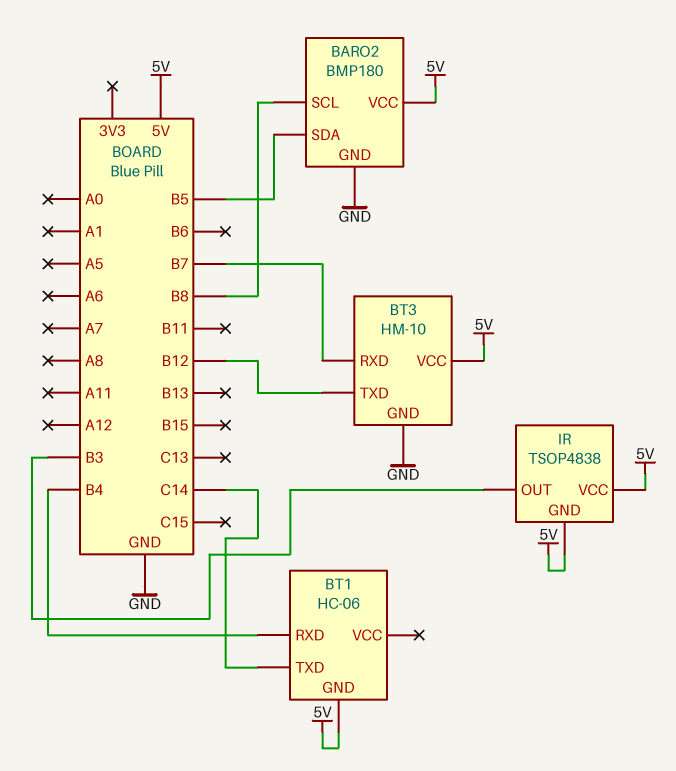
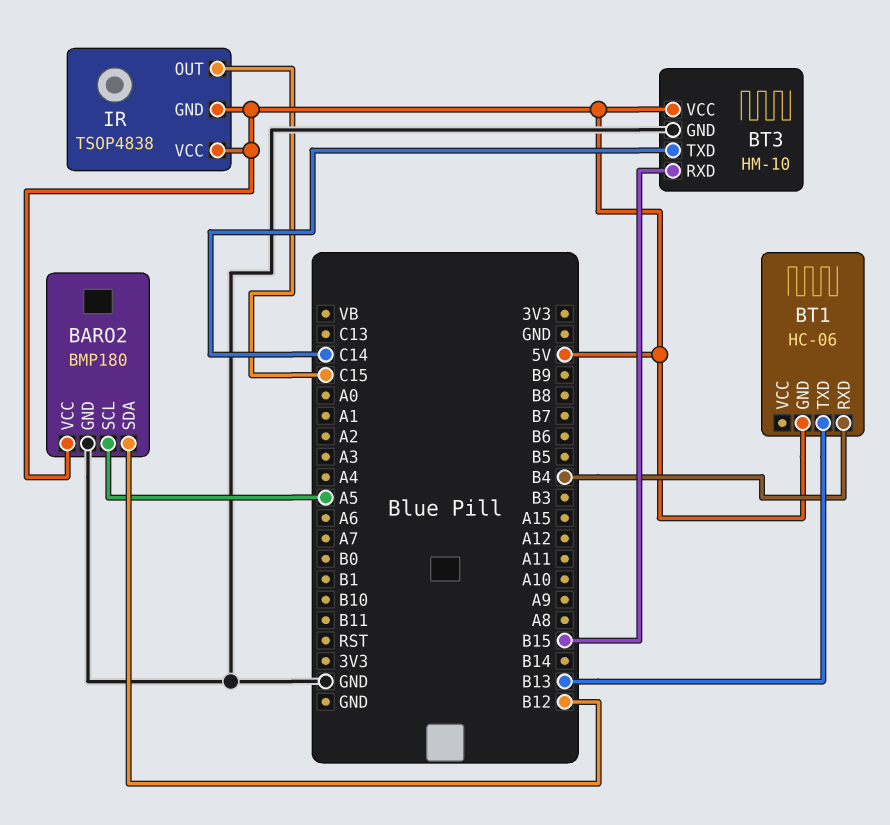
BARO2 pin SCL: B8 -> A5
BARO2 pin SDA: B5 -> B12
BT1 pin TXD: C14 -> B13
BT3 pin RXD: B7 -> B15
BT3 pin TXD: B12 -> C14
IR pin OUT: B3 -> C15

